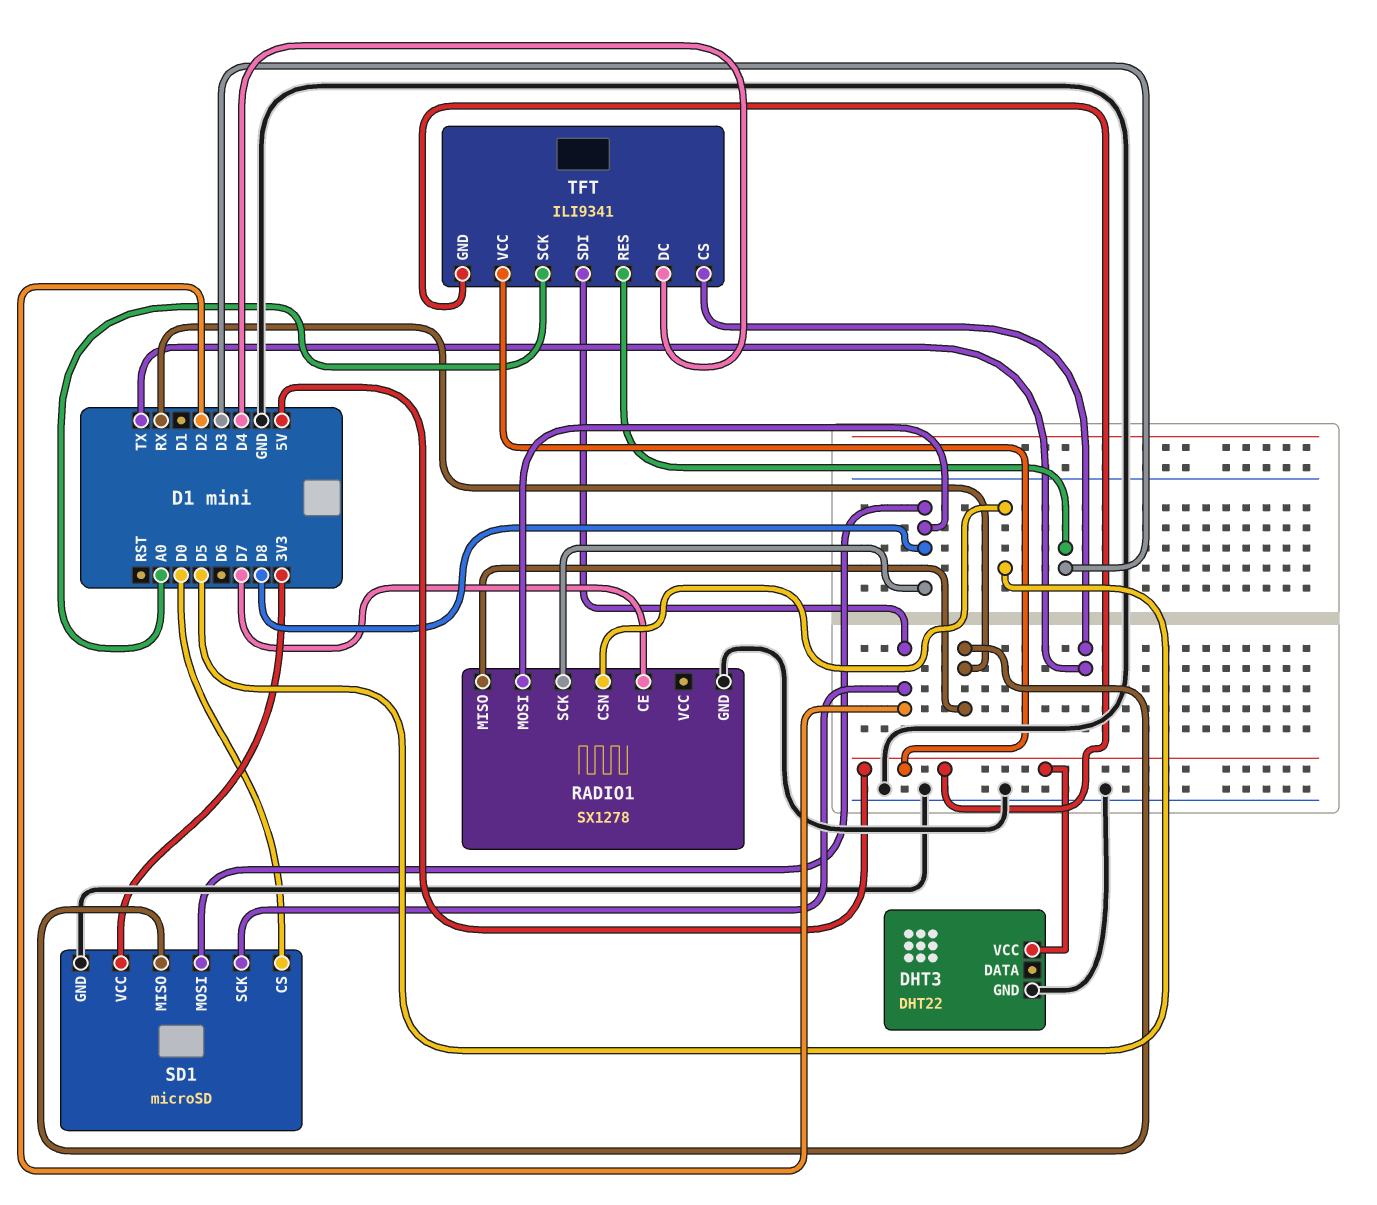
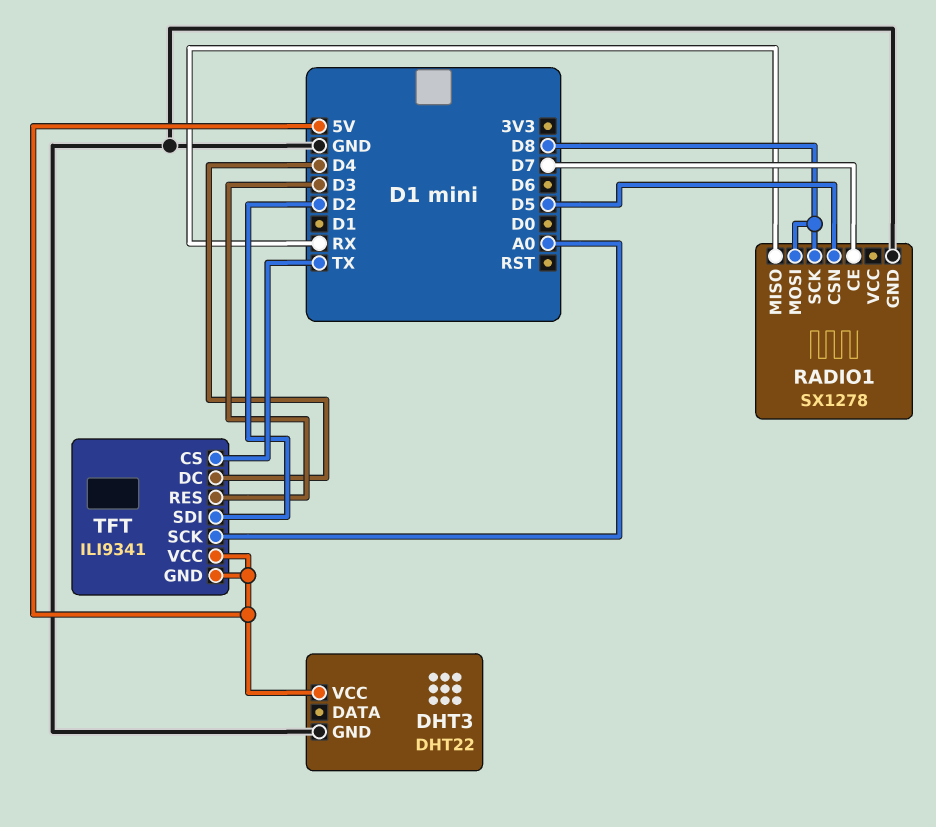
SD1: microSD -> none
SD1 pin CS: D0 -> none
SD1 pin GND: GND -> none
SD1 pin MISO: RX -> none
SD1 pin MOSI: D8 -> none
SD1 pin SCK: D2 -> none
SD1 pin VCC: 3V3 -> none

